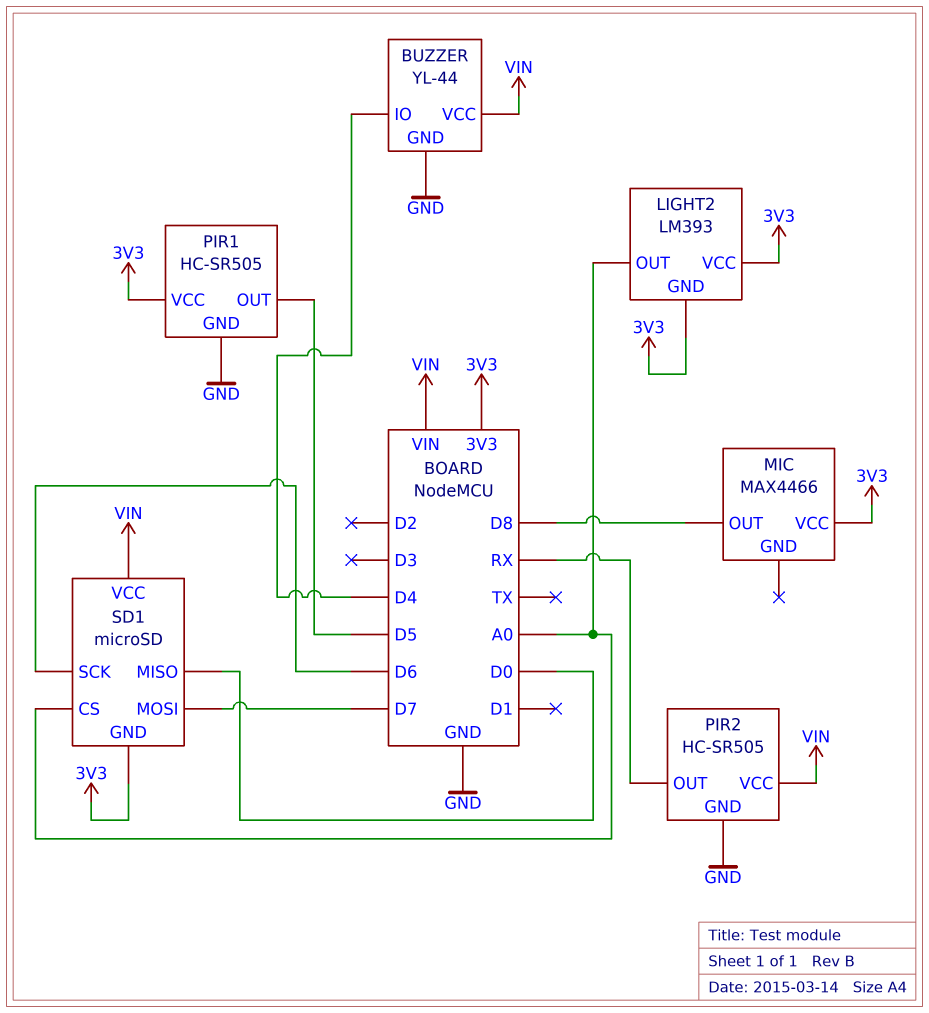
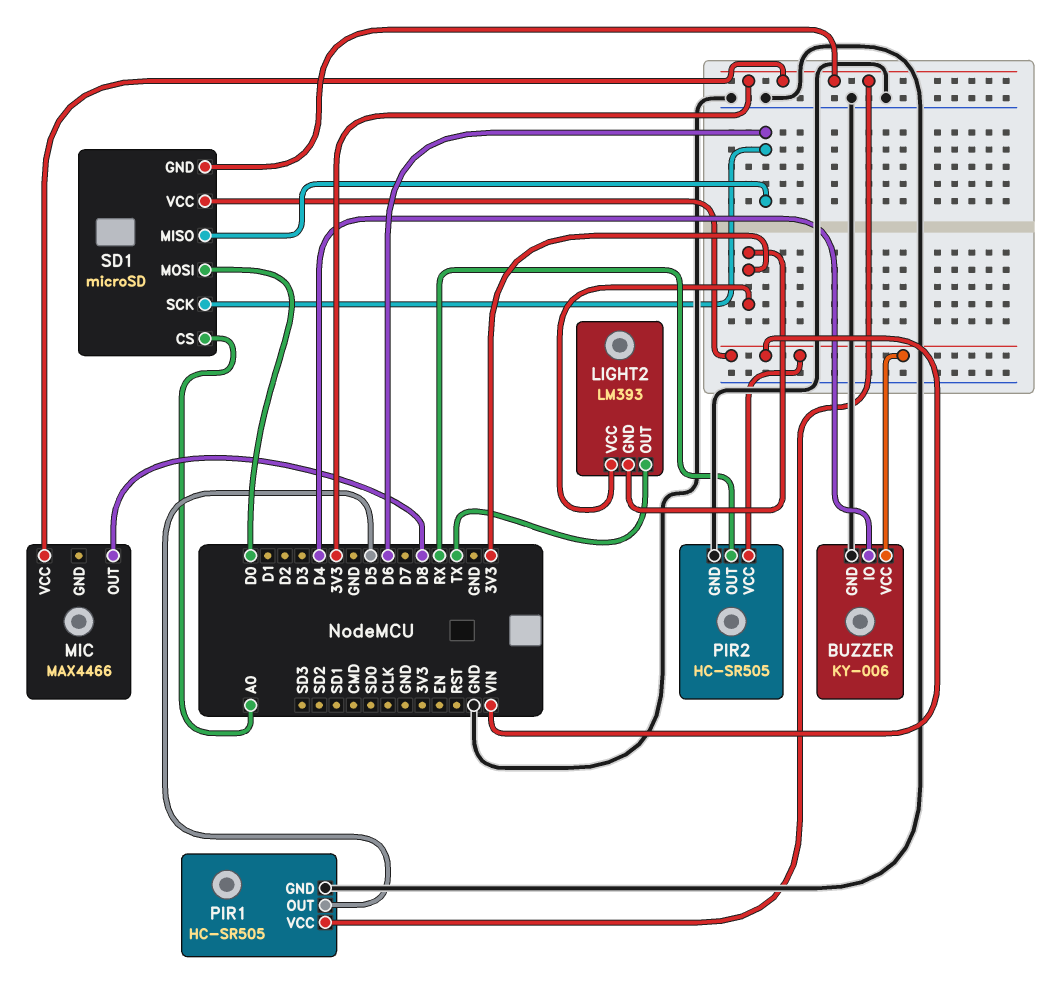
BUZZER: YL-44 -> KY-006
LIGHT2 pin OUT: A0 -> TX
SD1 pin MISO: D0 -> D6
SD1 pin MOSI: D7 -> D0

